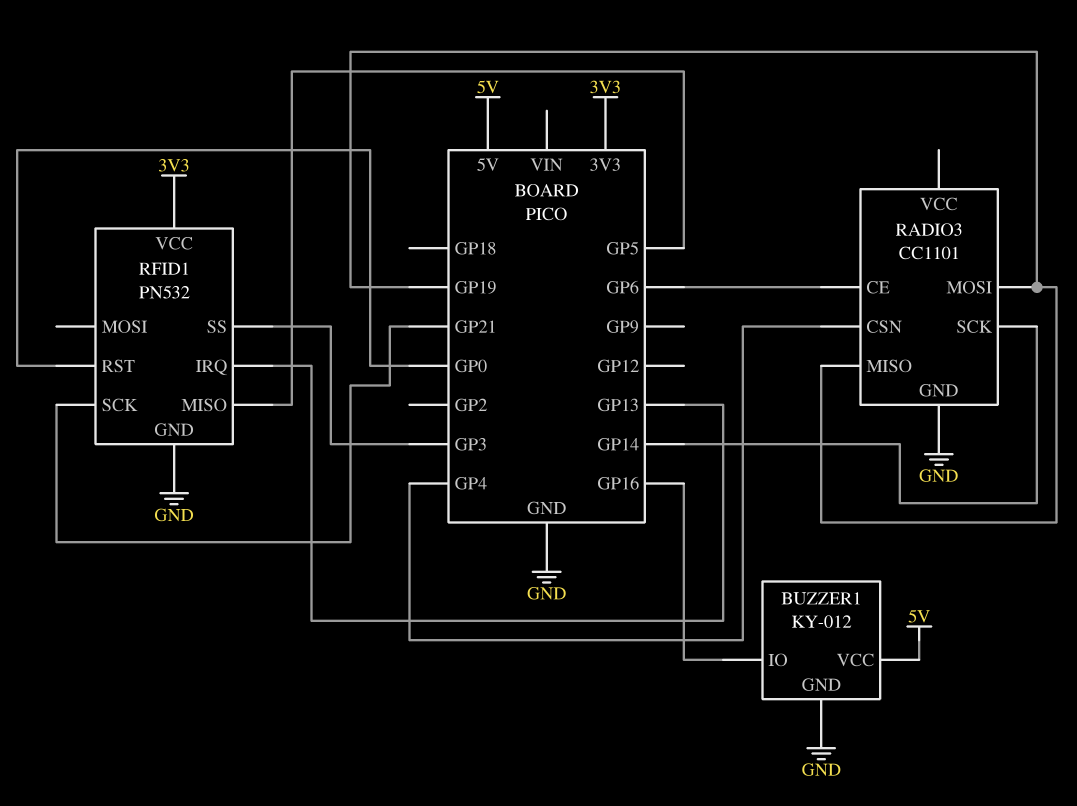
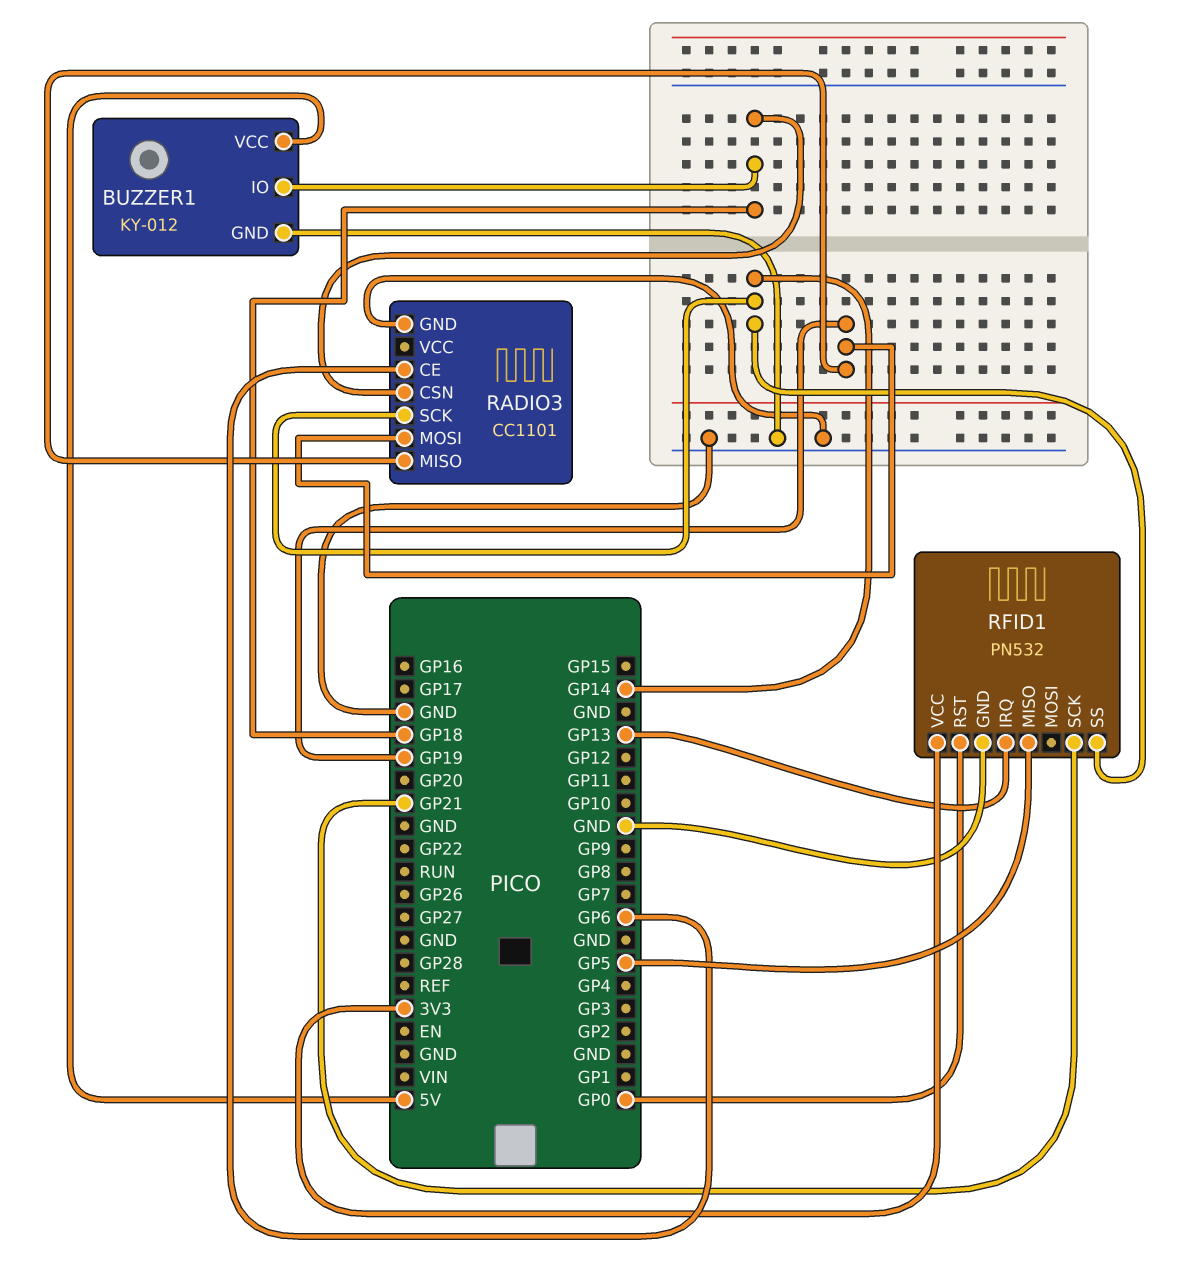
BUZZER1 pin IO: GP16 -> GP18
RADIO3 pin CSN: GP4 -> GP18
RFID1 pin SS: GP3 -> GP14

